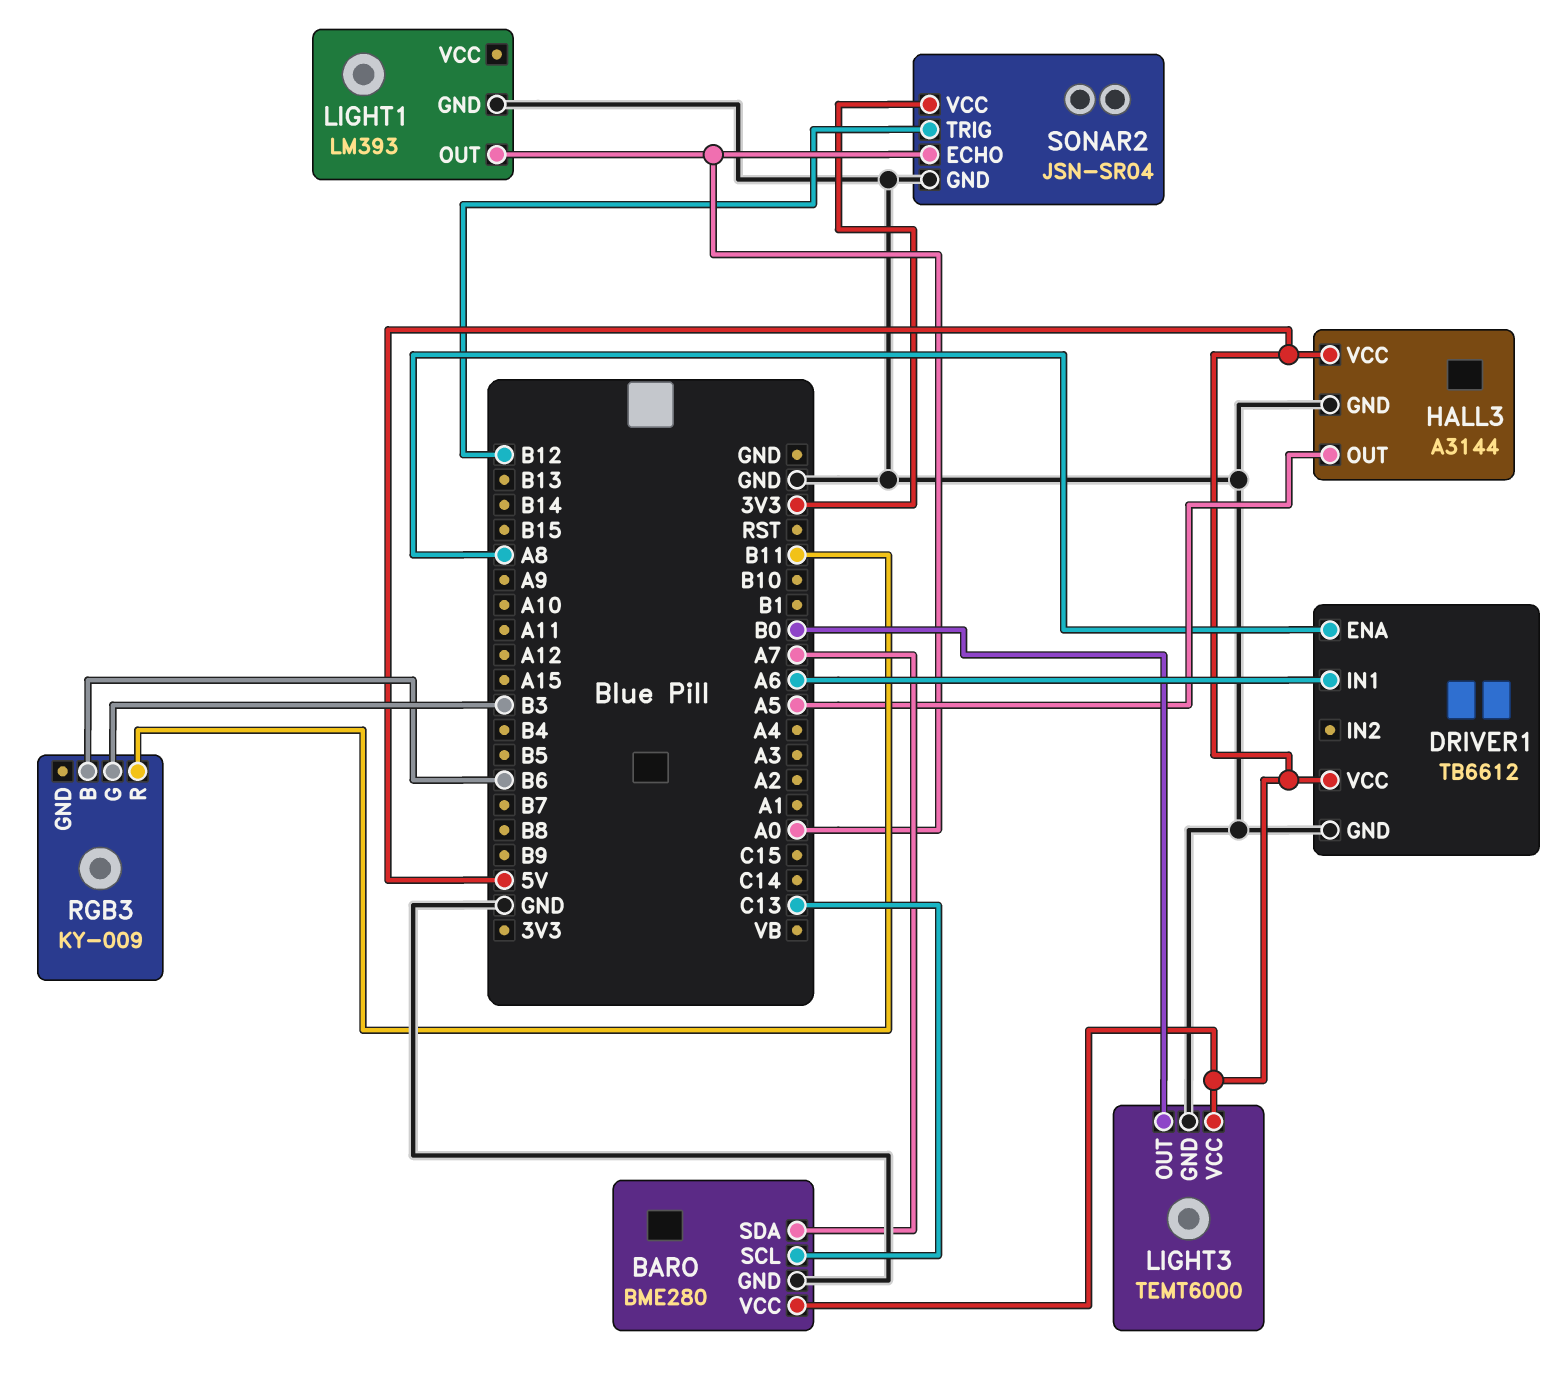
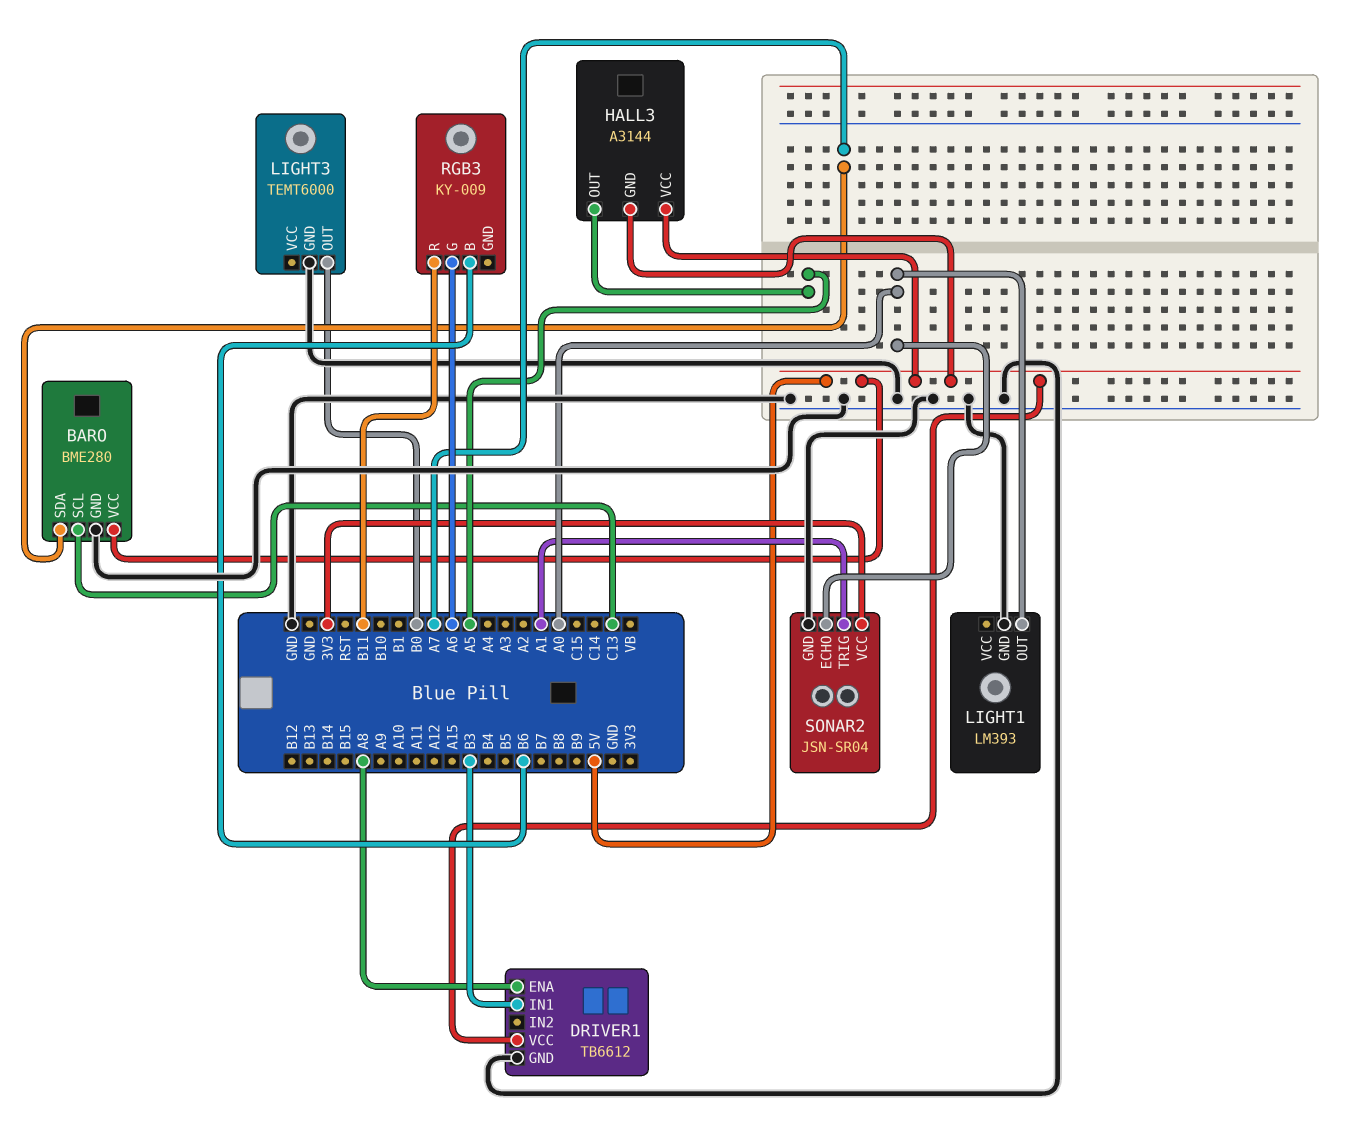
DRIVER1 pin IN1: A6 -> B3
HALL3 pin GND: GND -> 5V
LIGHT3 pin VCC: 5V -> none
RGB3 pin G: B3 -> A6
SONAR2 pin TRIG: B12 -> A1

